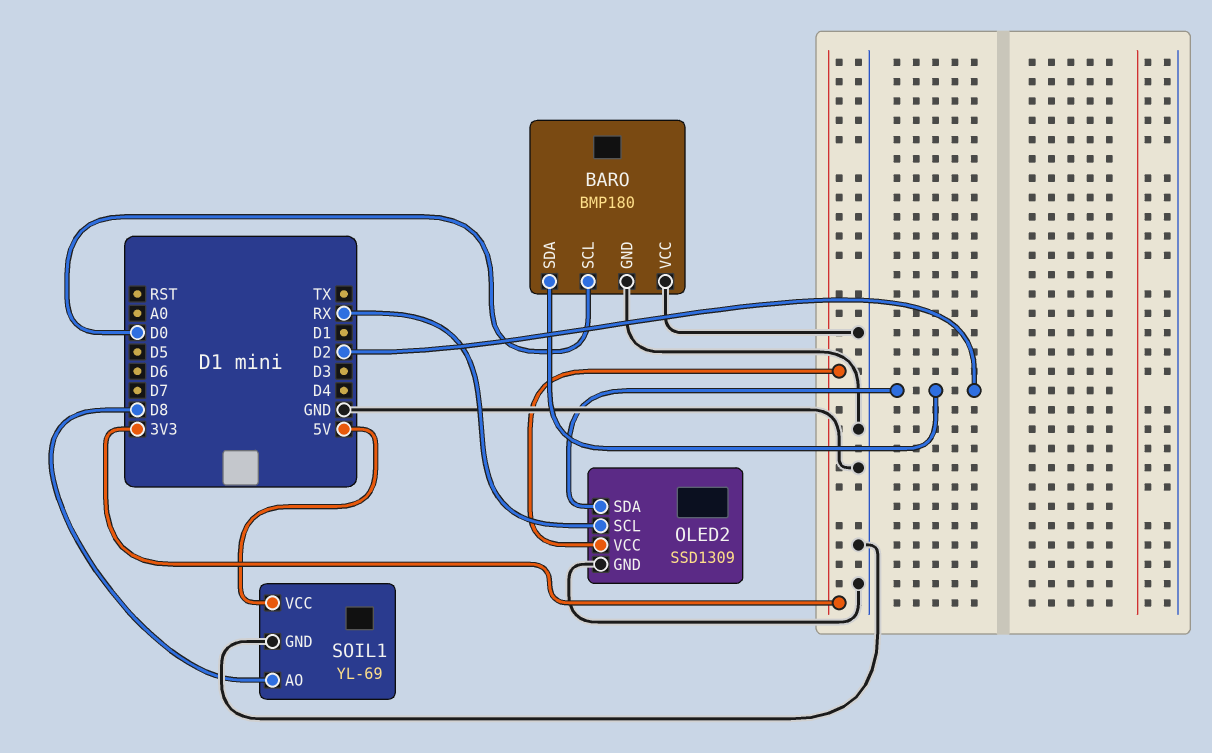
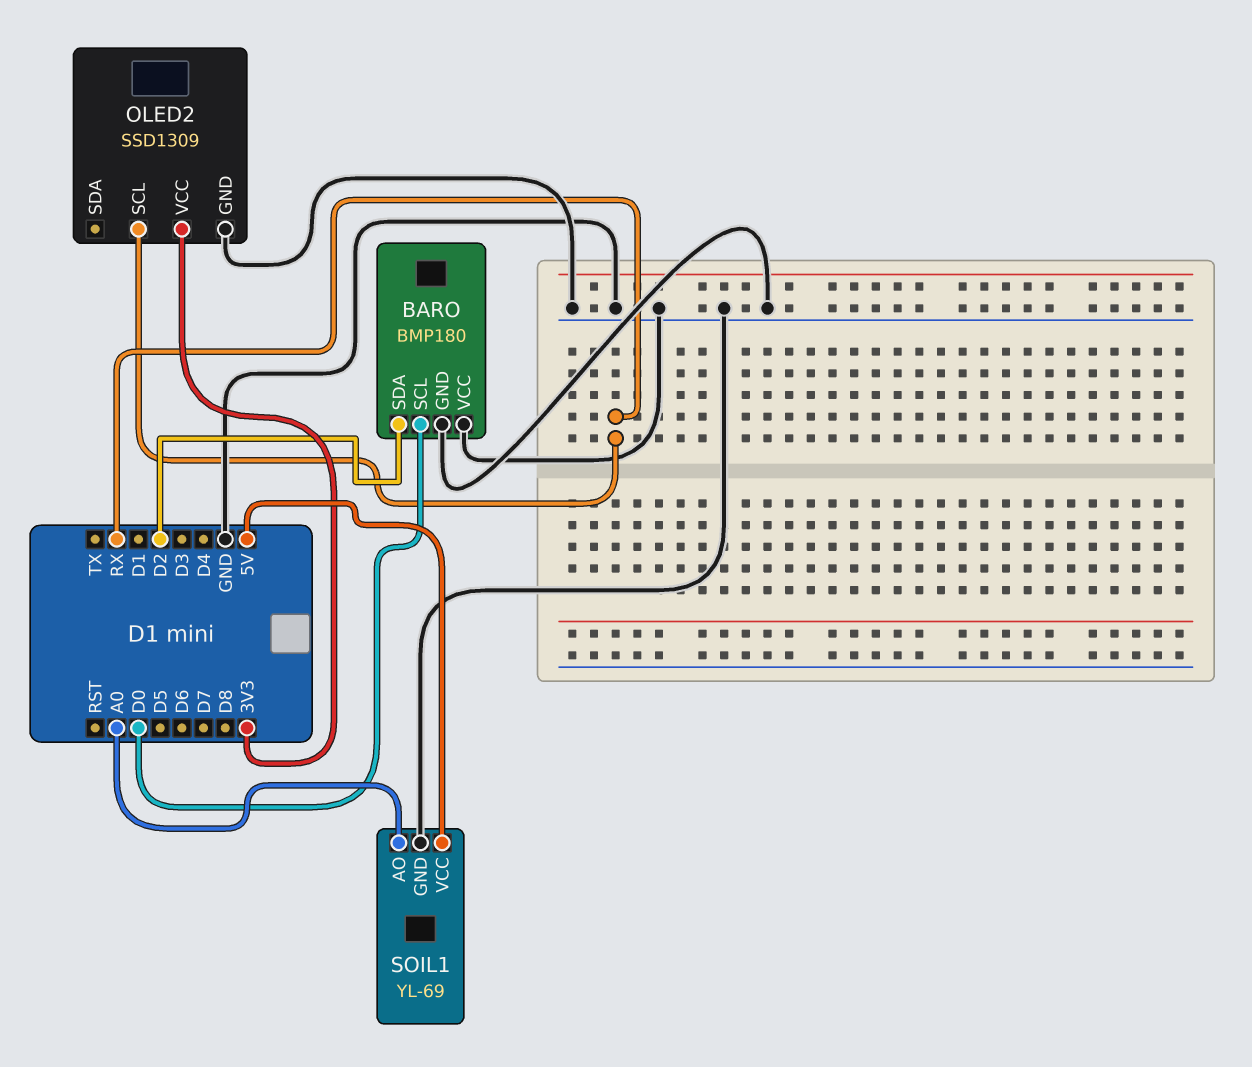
OLED2 pin SDA: D2 -> none
SOIL1 pin AO: D8 -> A0

